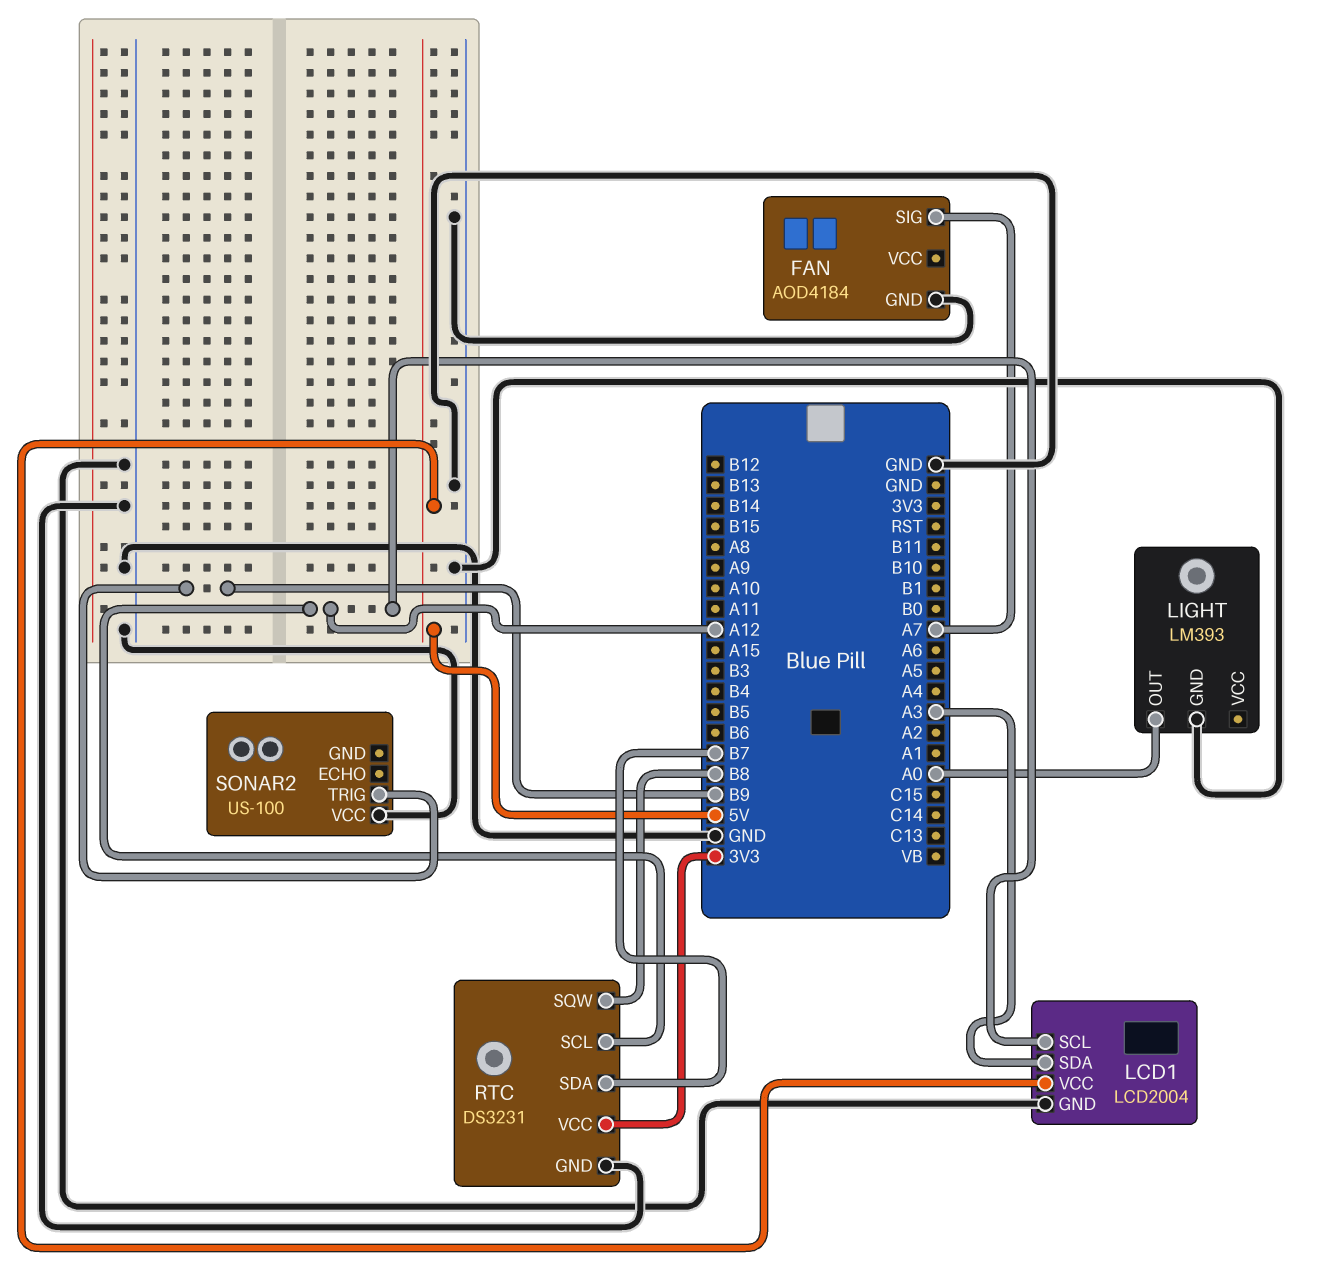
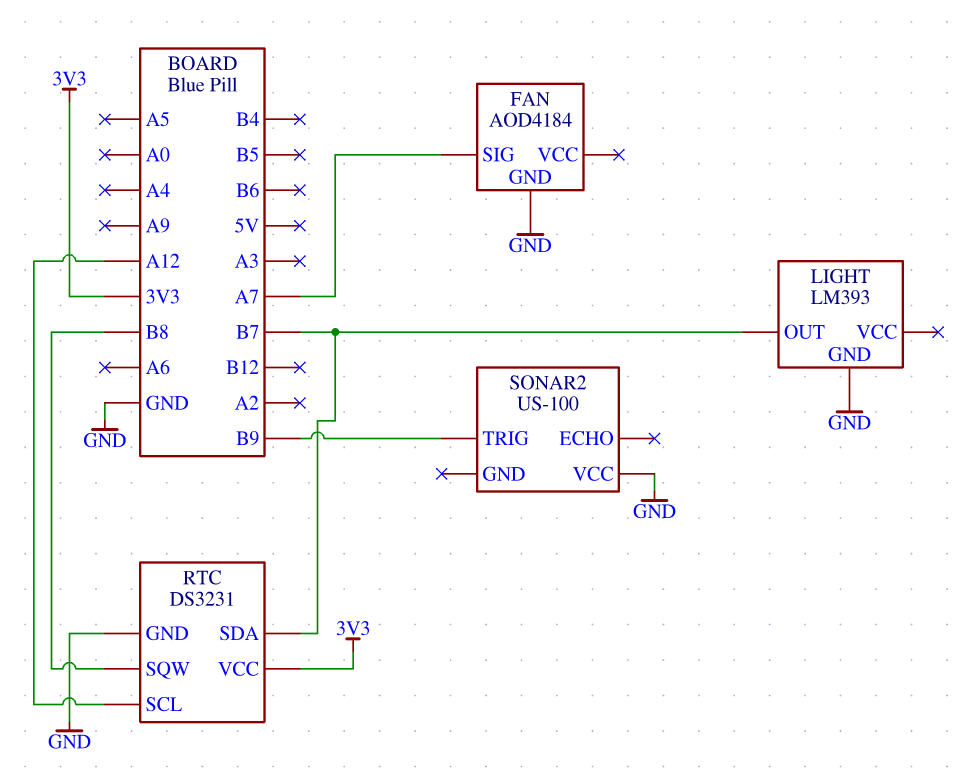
LCD1: LCD2004 -> none
LCD1 pin GND: GND -> none
LCD1 pin SCL: A12 -> none
LCD1 pin SDA: A3 -> none
LCD1 pin VCC: 5V -> none
LIGHT pin OUT: A0 -> B7

